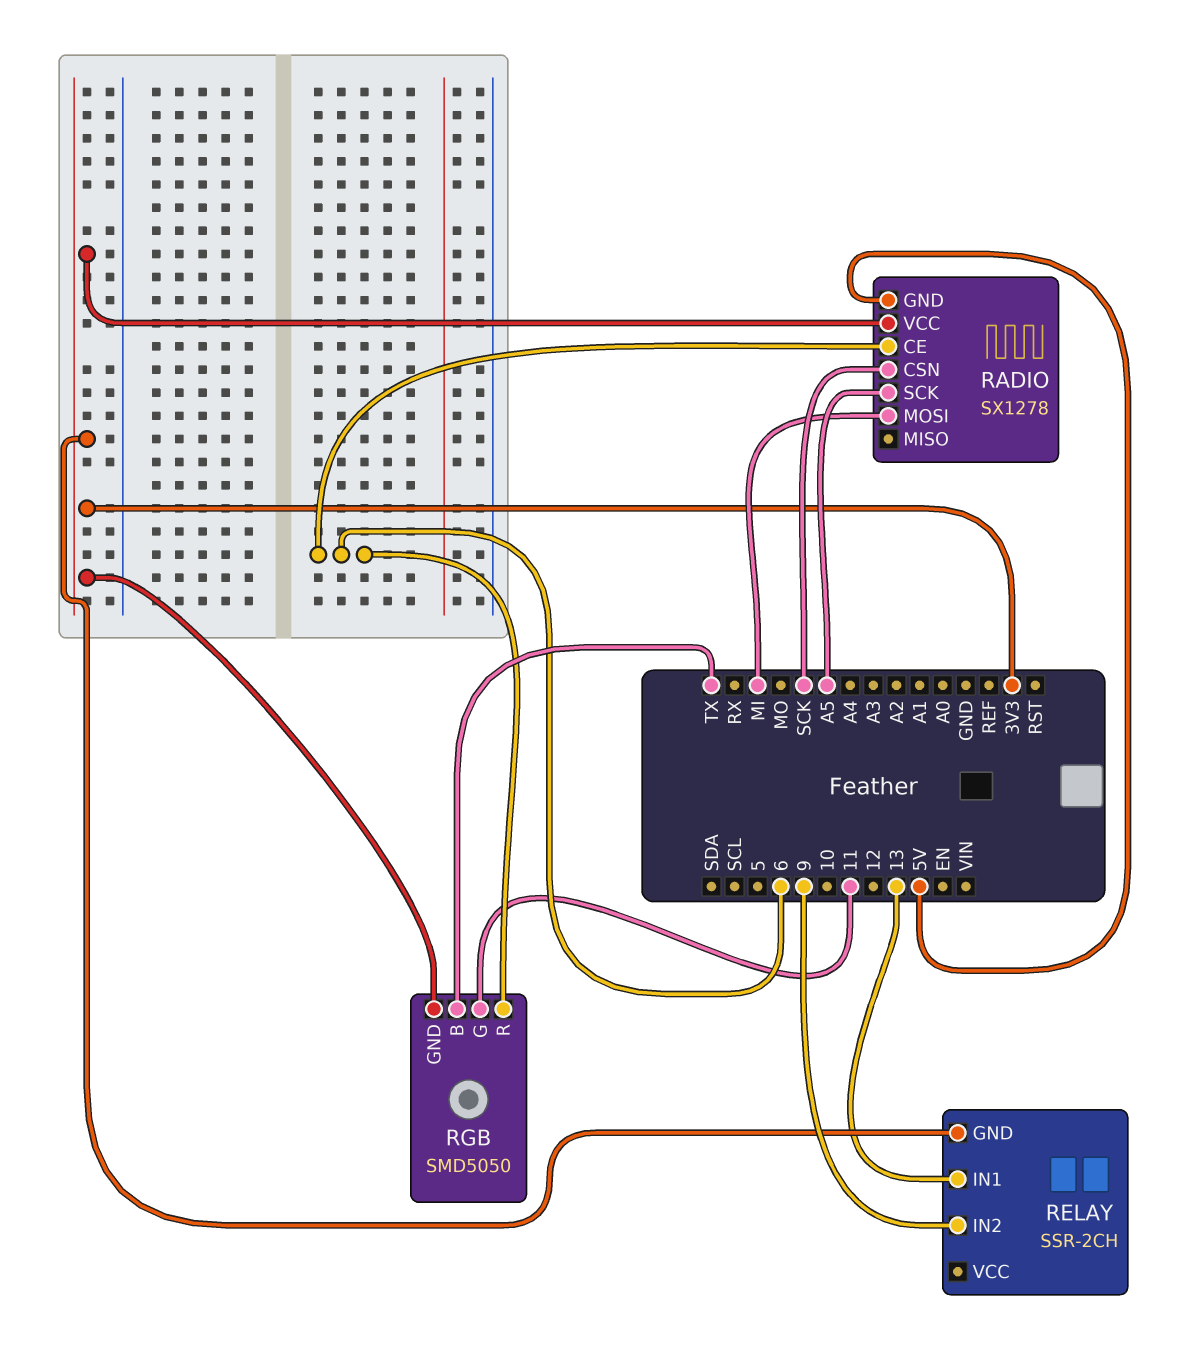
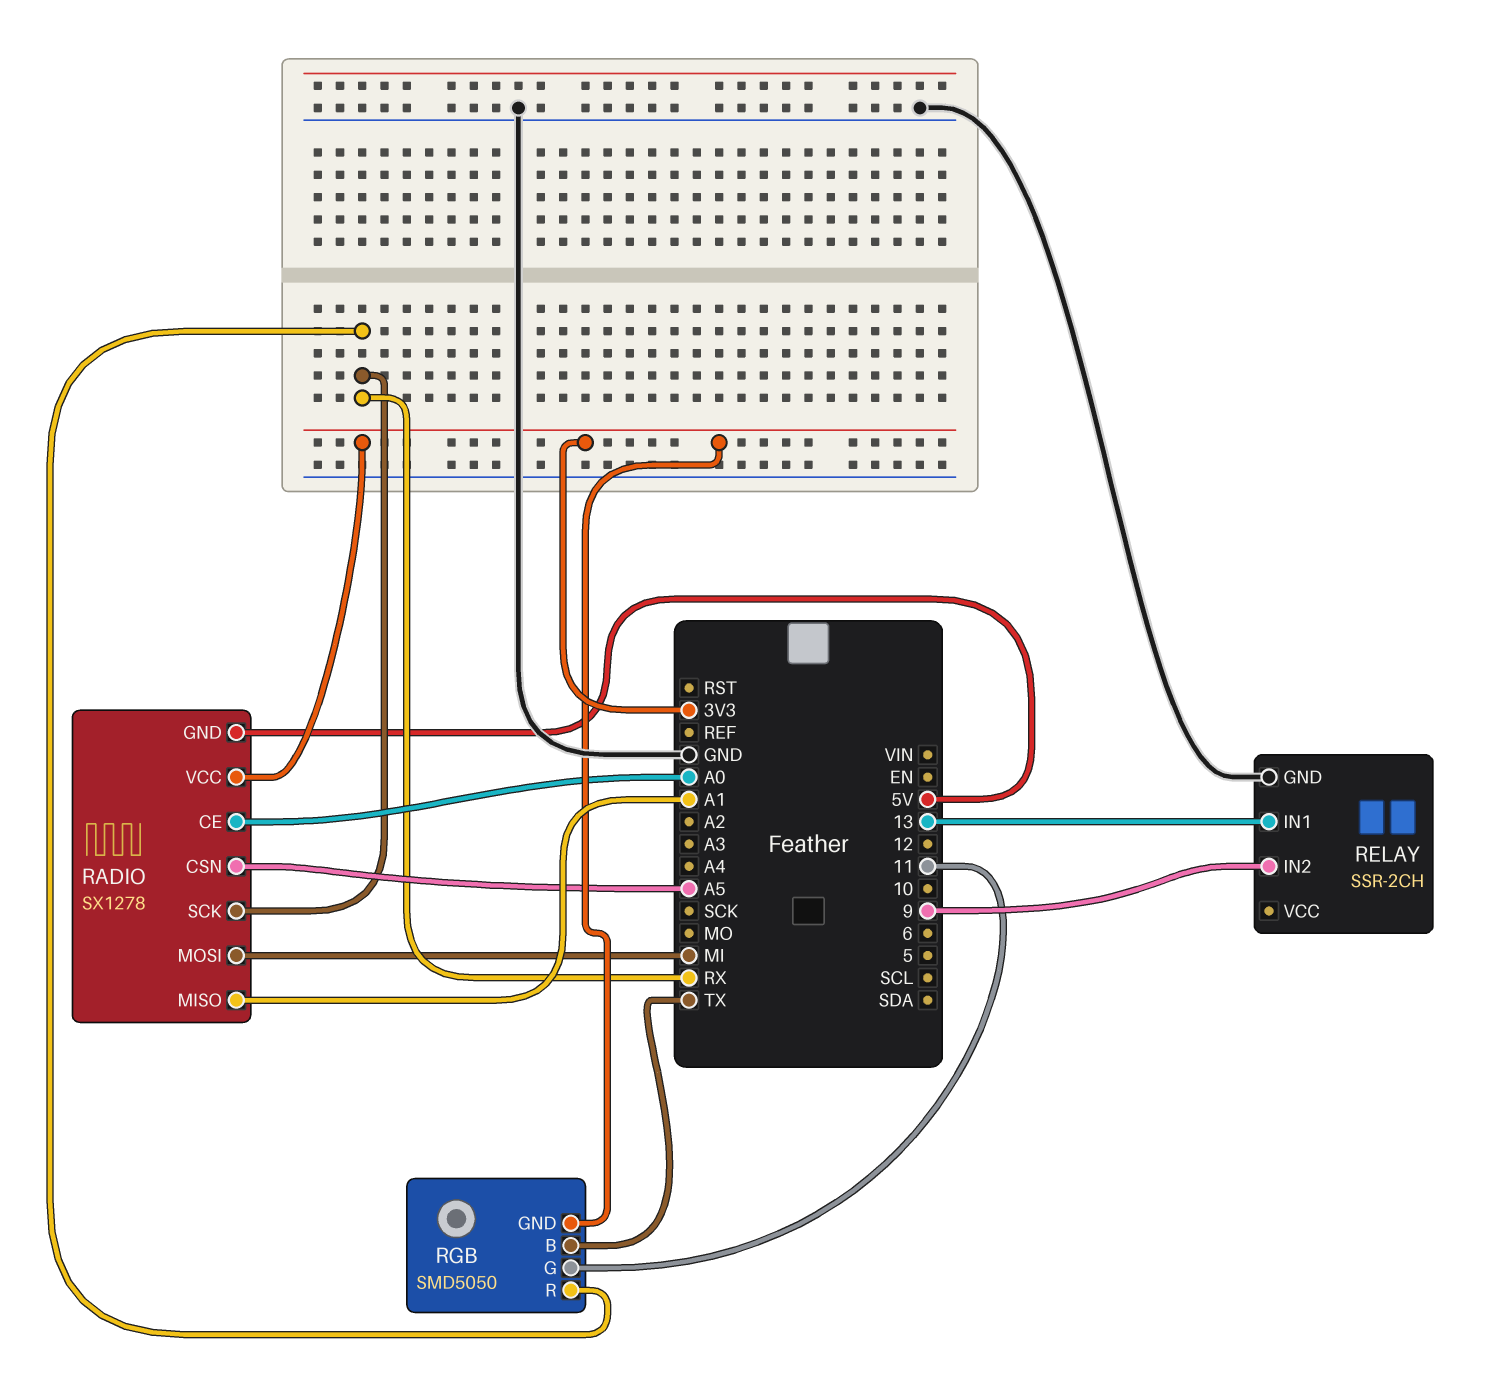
RADIO pin CE: 6 -> A0
RADIO pin CSN: SCK -> A5
RADIO pin MISO: none -> A1
RADIO pin SCK: A5 -> RX
RELAY pin GND: 3V3 -> GND
RGB pin R: 6 -> RX

